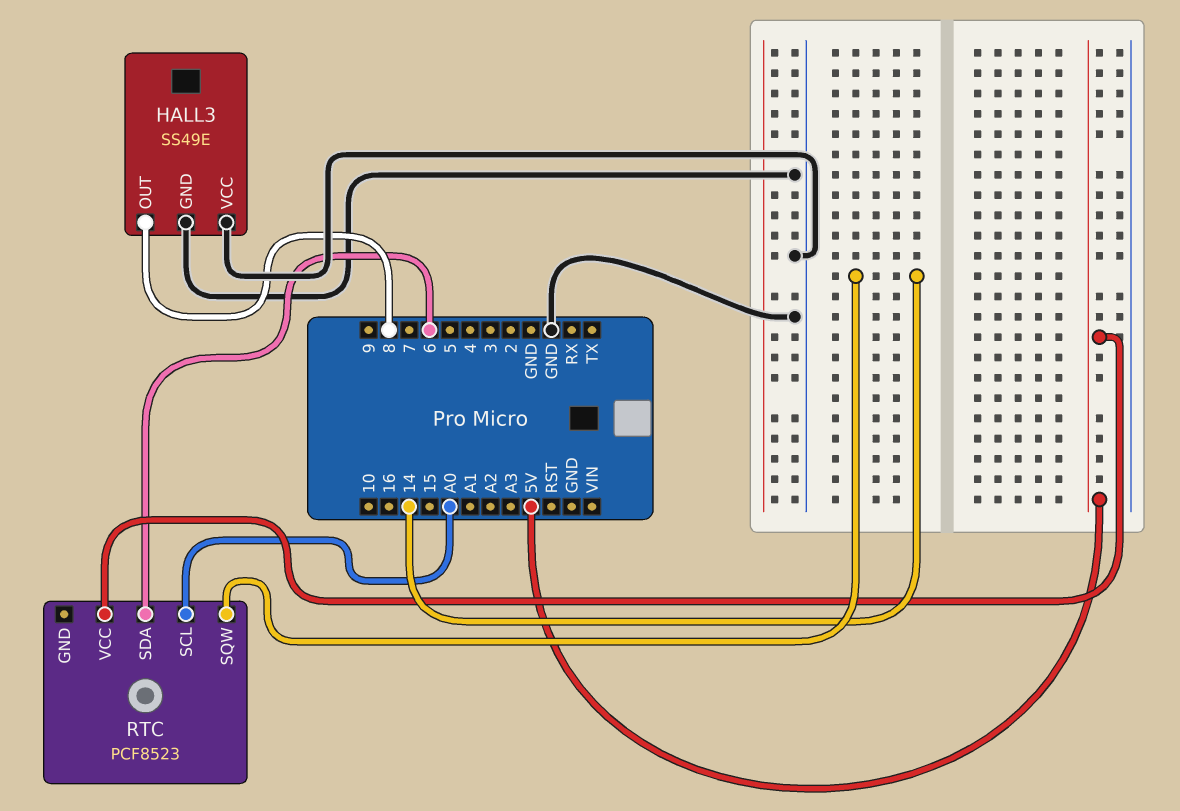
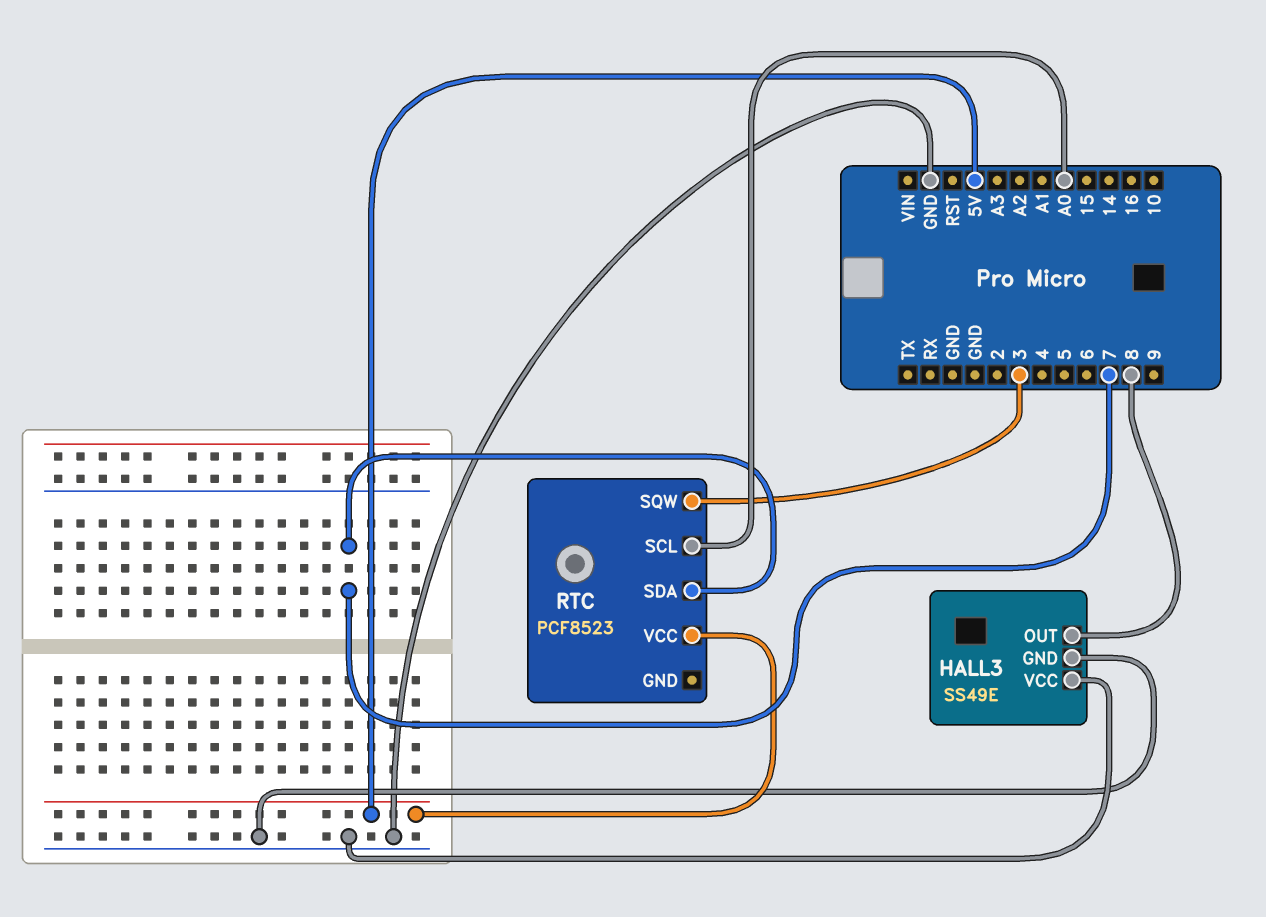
RTC pin SDA: 6 -> 7
RTC pin SQW: 14 -> 3

